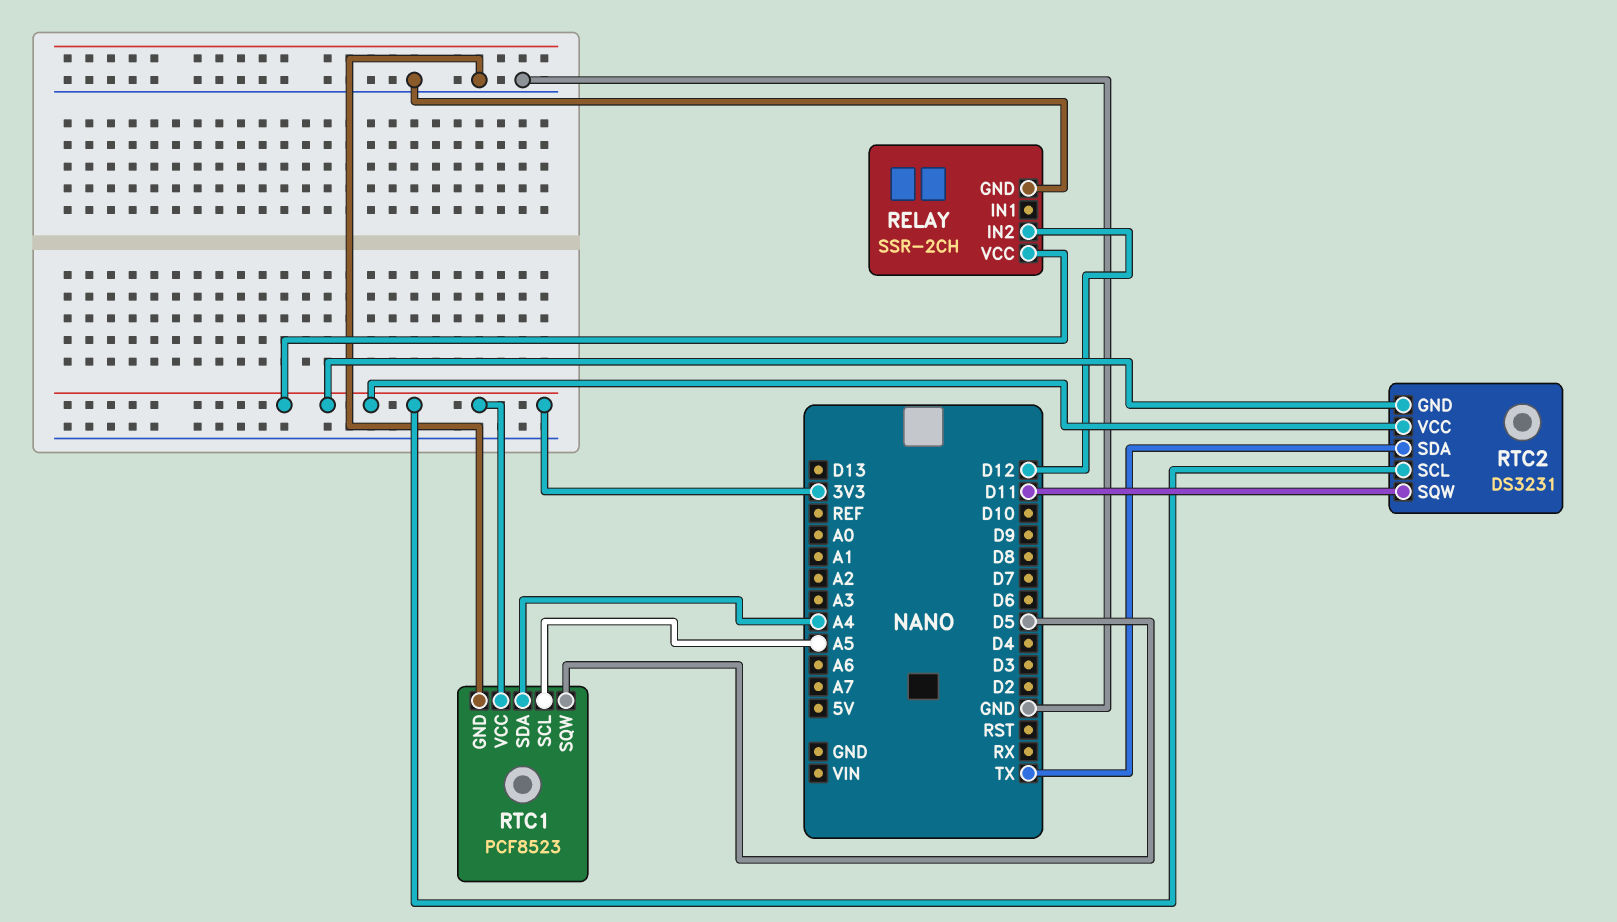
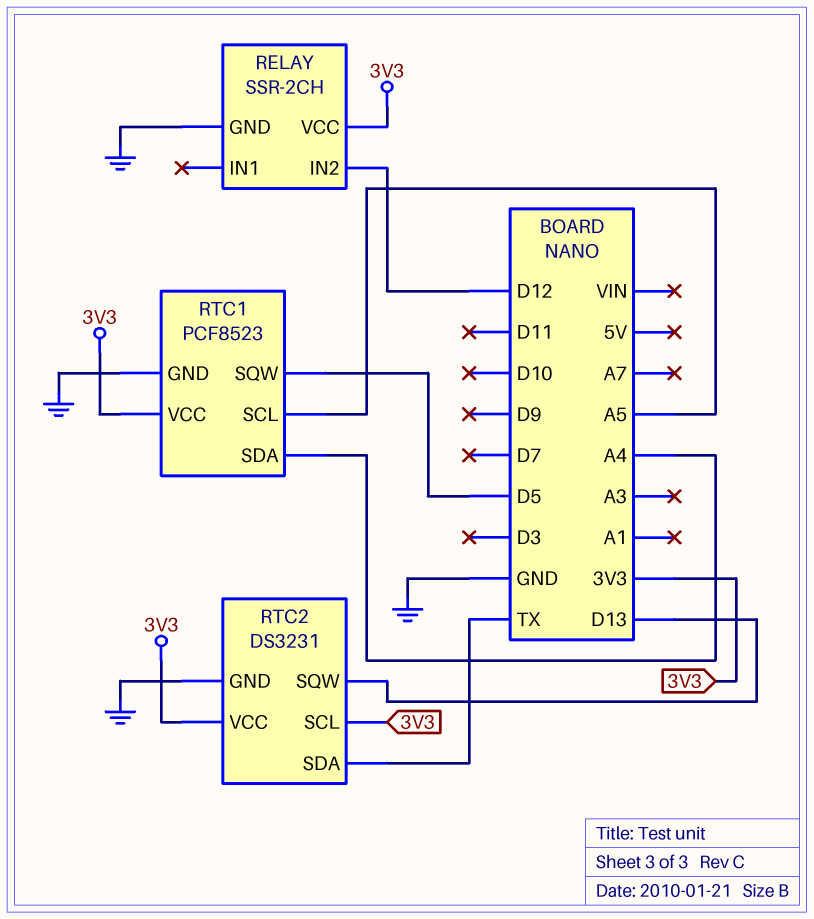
RTC2 pin GND: 3V3 -> GND
RTC2 pin SQW: D11 -> D13

